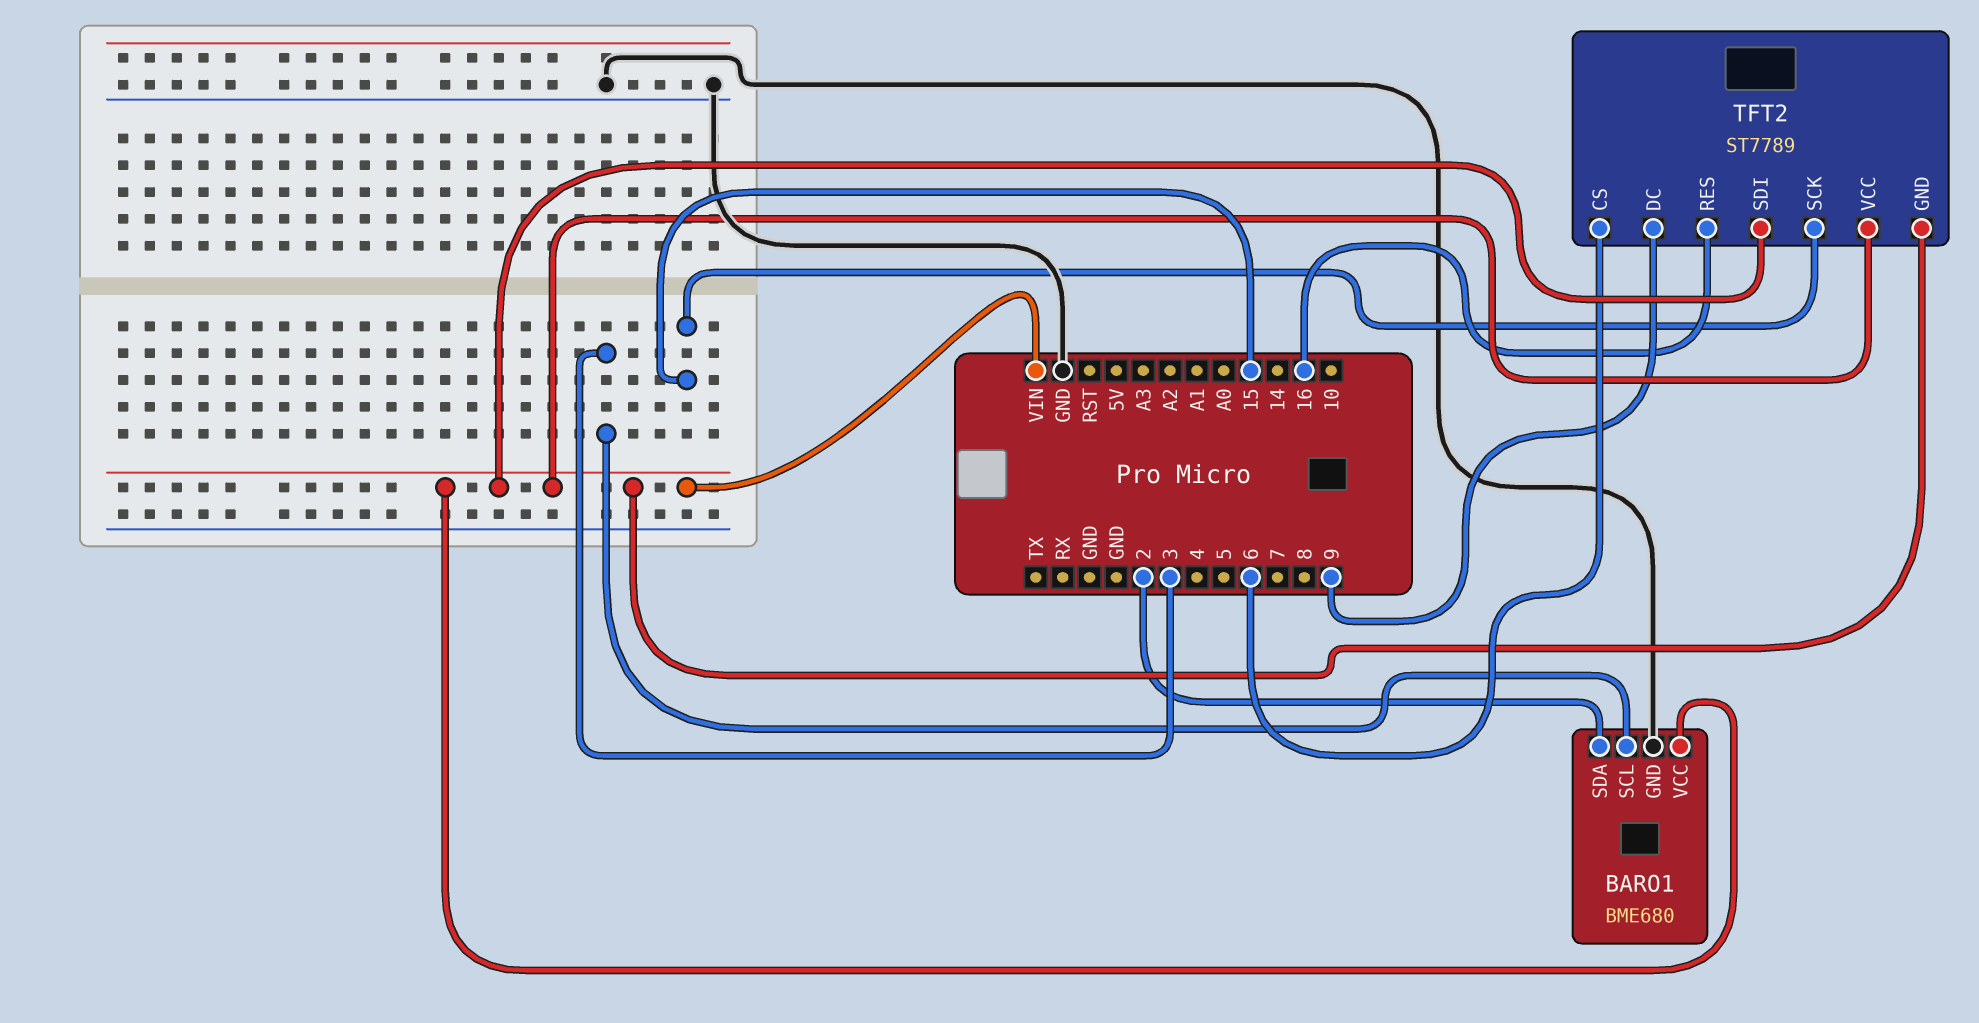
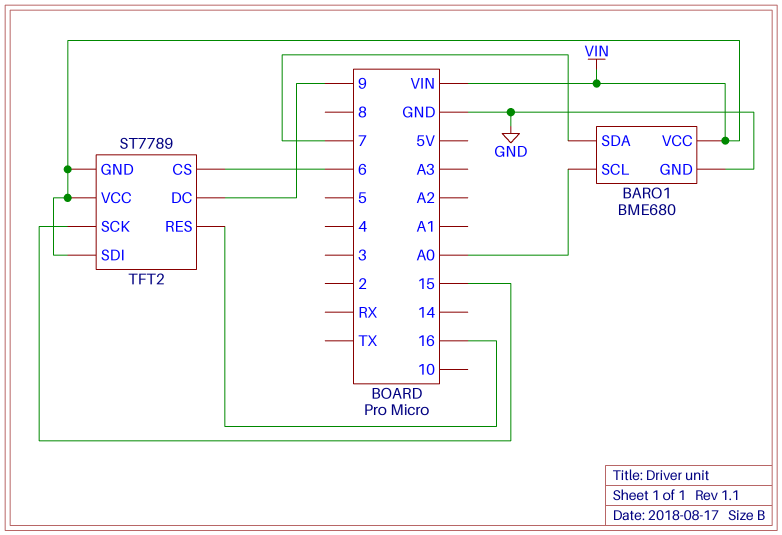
BARO1 pin SCL: 3 -> A0
BARO1 pin SDA: 2 -> 7

